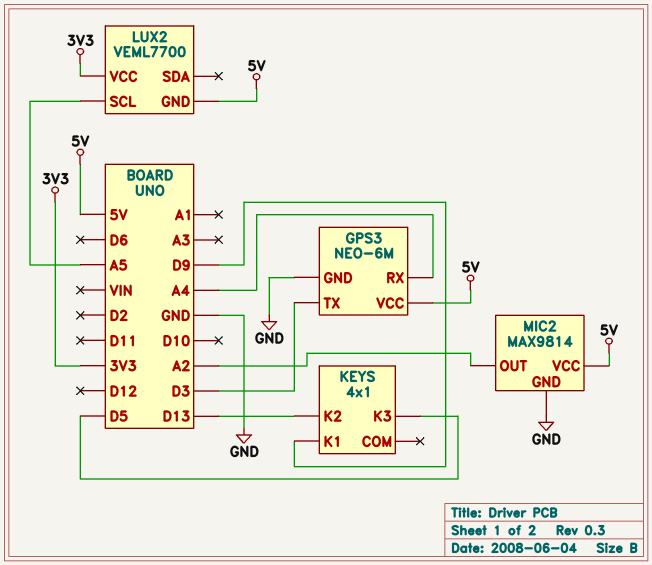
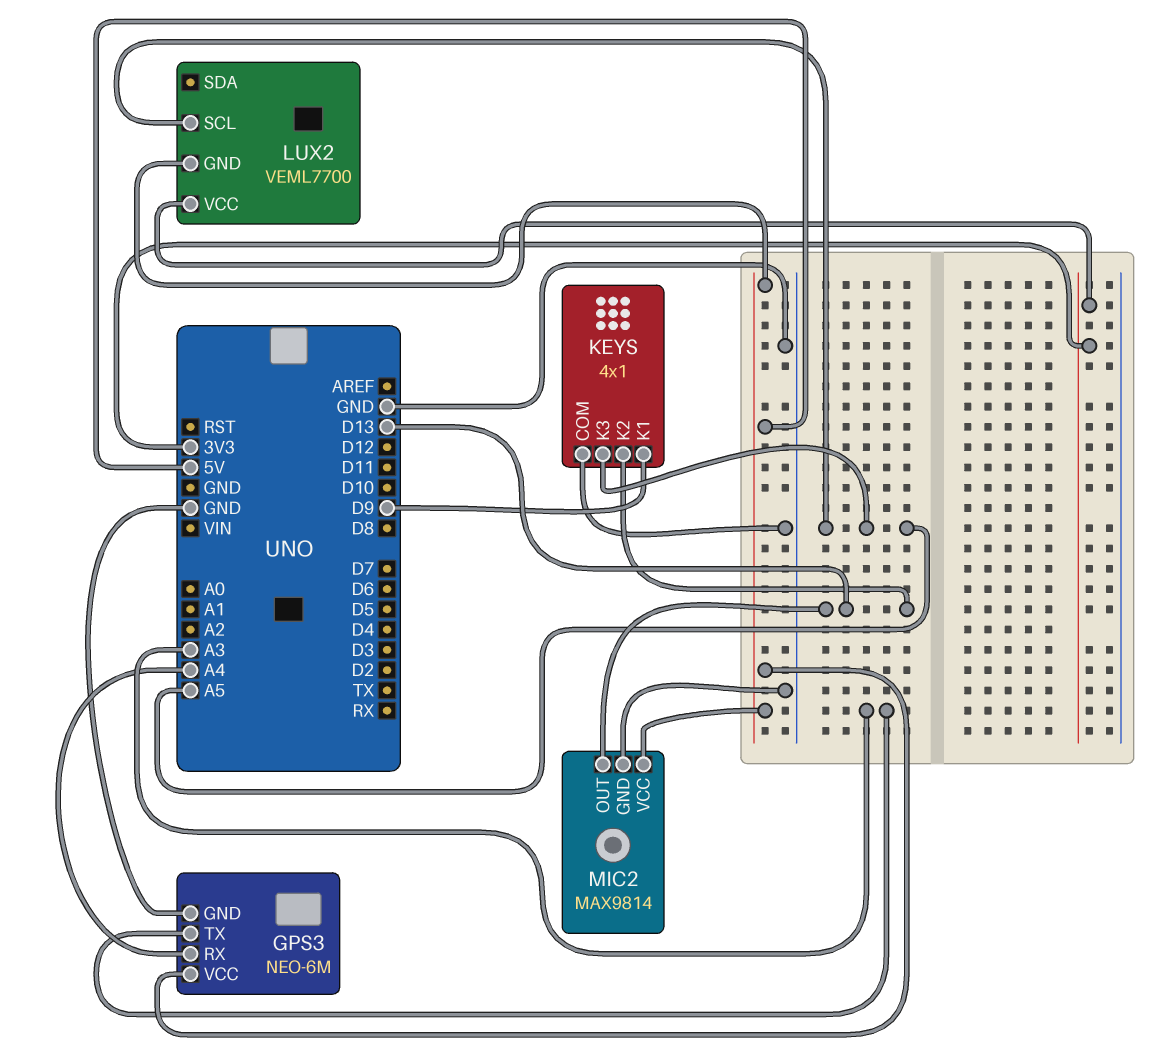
GPS3 pin TX: D3 -> A3
KEYS pin COM: none -> GND
KEYS pin K3: D5 -> A5
MIC2 pin OUT: A2 -> D13

